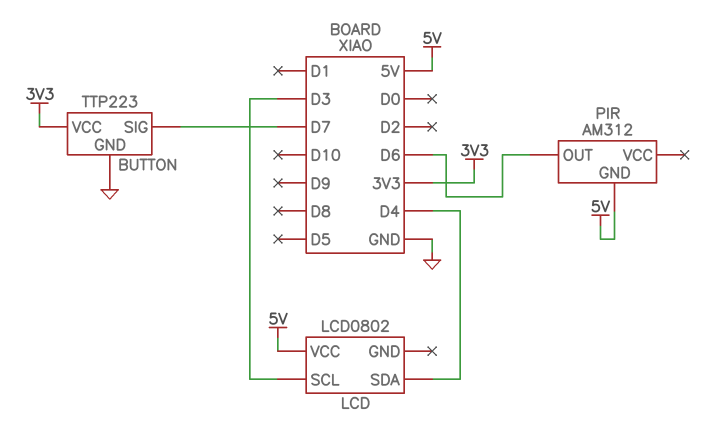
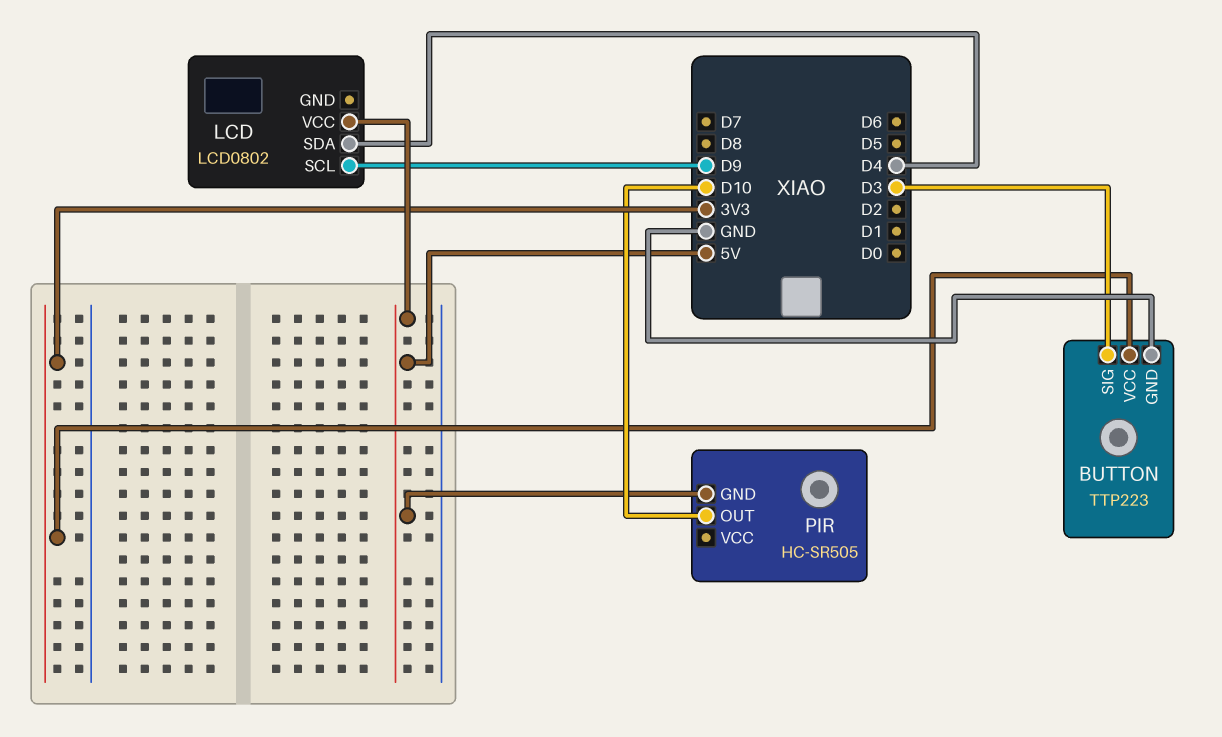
BUTTON pin SIG: D7 -> D3
LCD pin SCL: D3 -> D9
PIR: AM312 -> HC-SR505
PIR pin OUT: D6 -> D10

